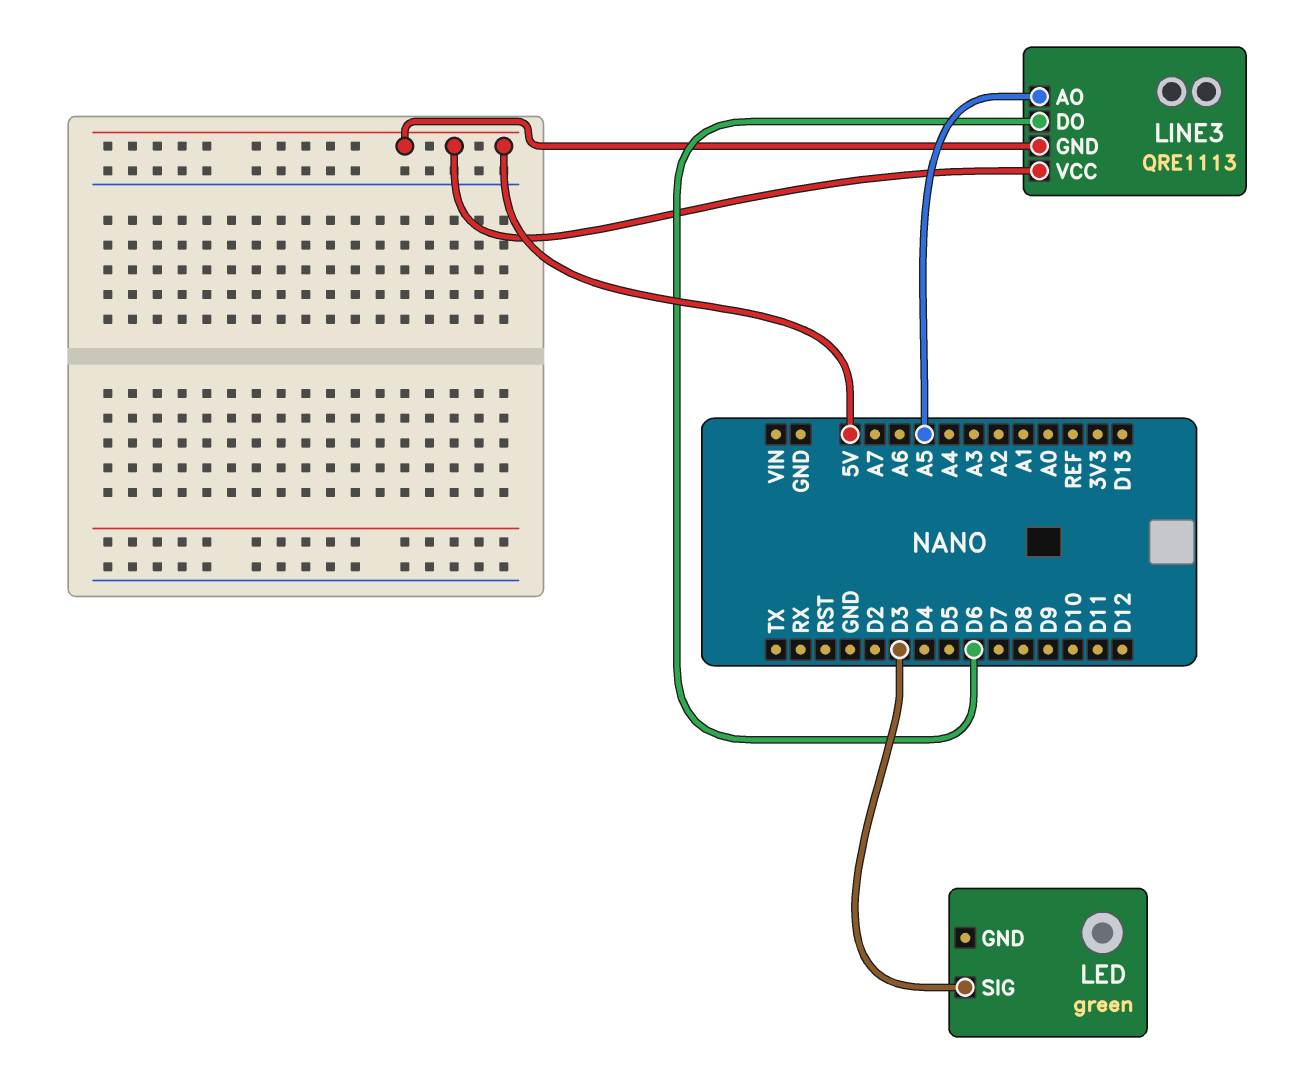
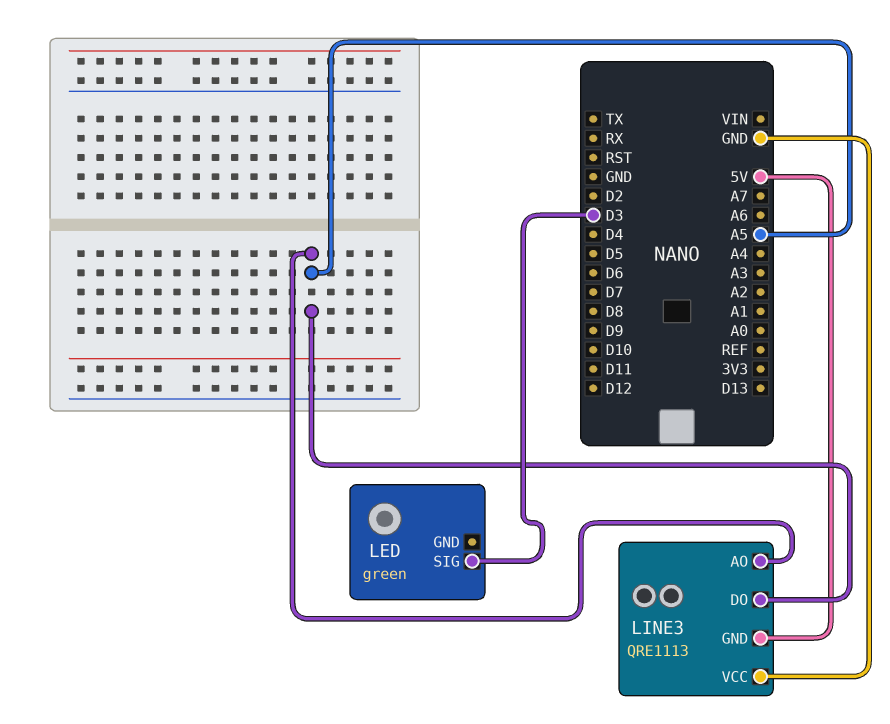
LINE3 pin DO: D6 -> A5
LINE3 pin VCC: 5V -> GND

